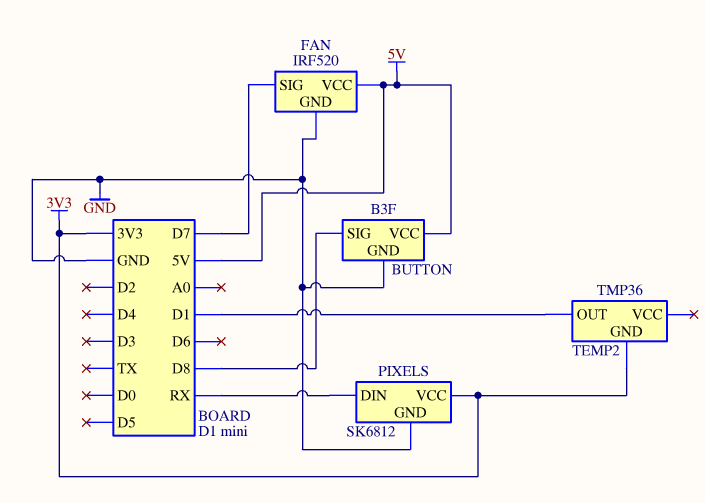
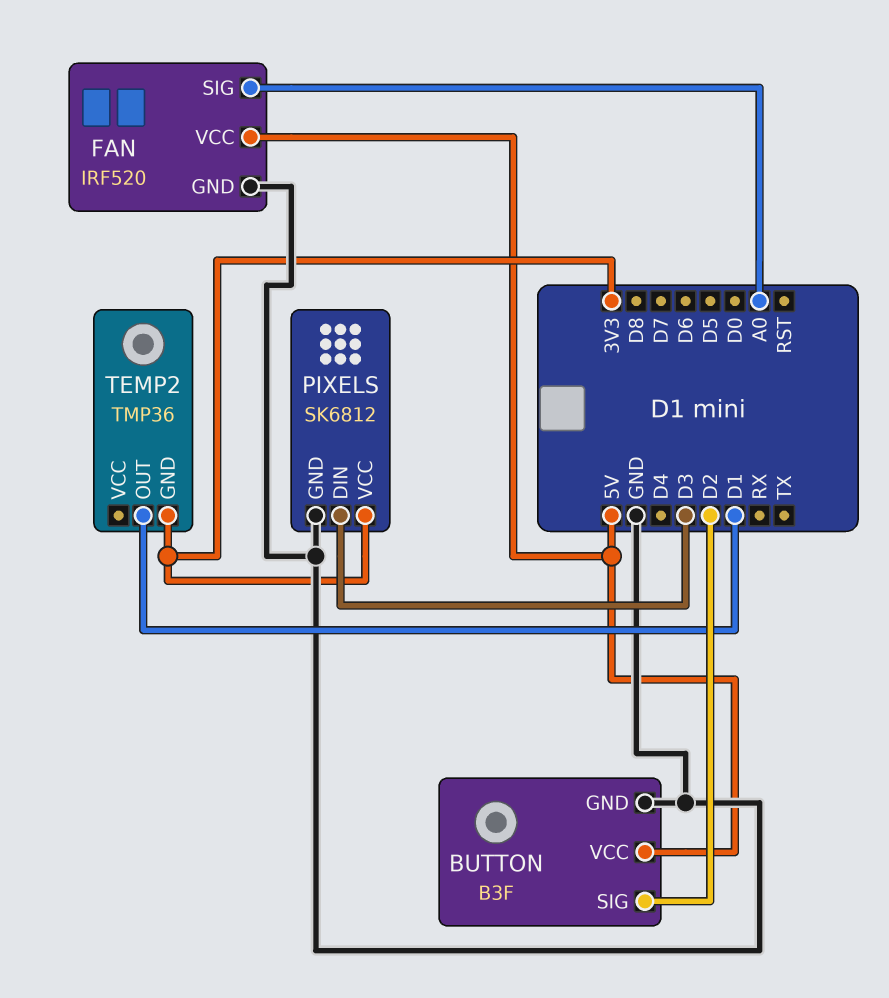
BUTTON pin SIG: D8 -> D2
FAN pin SIG: D7 -> A0
PIXELS pin DIN: RX -> D3

